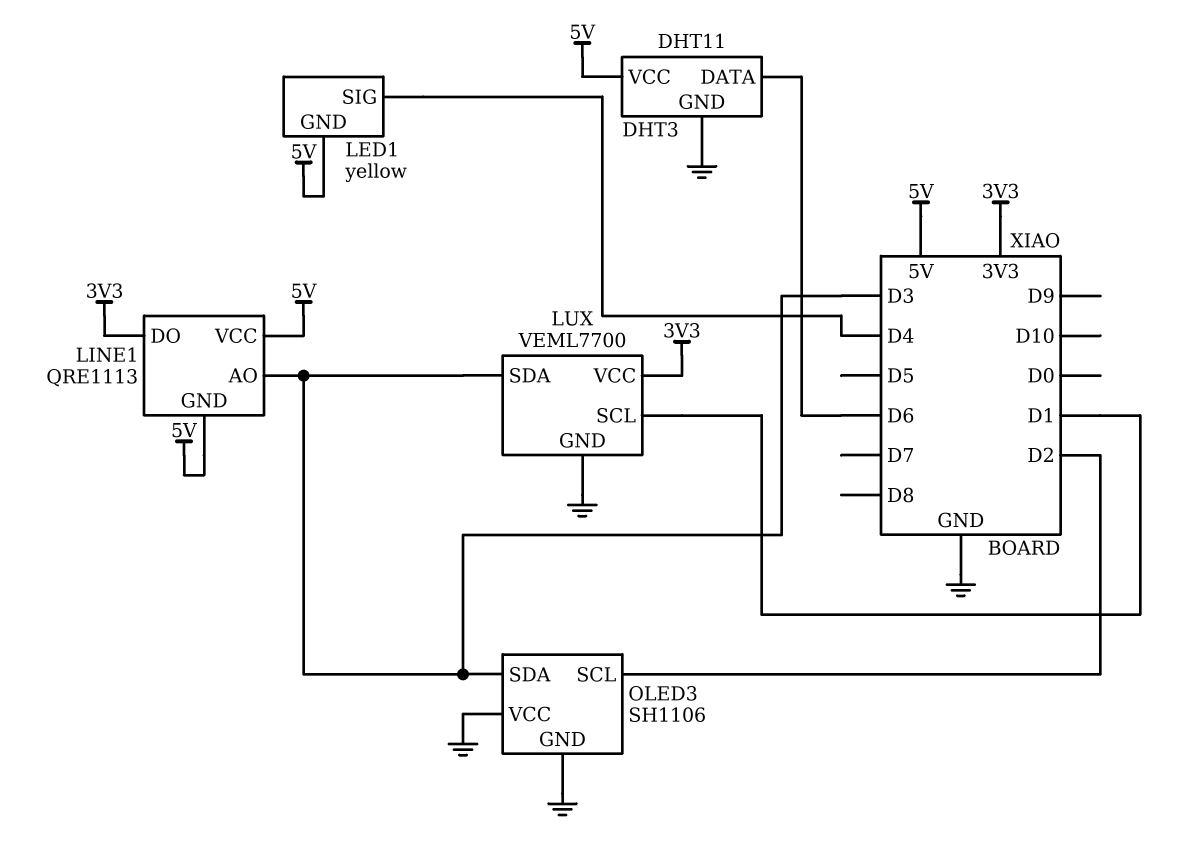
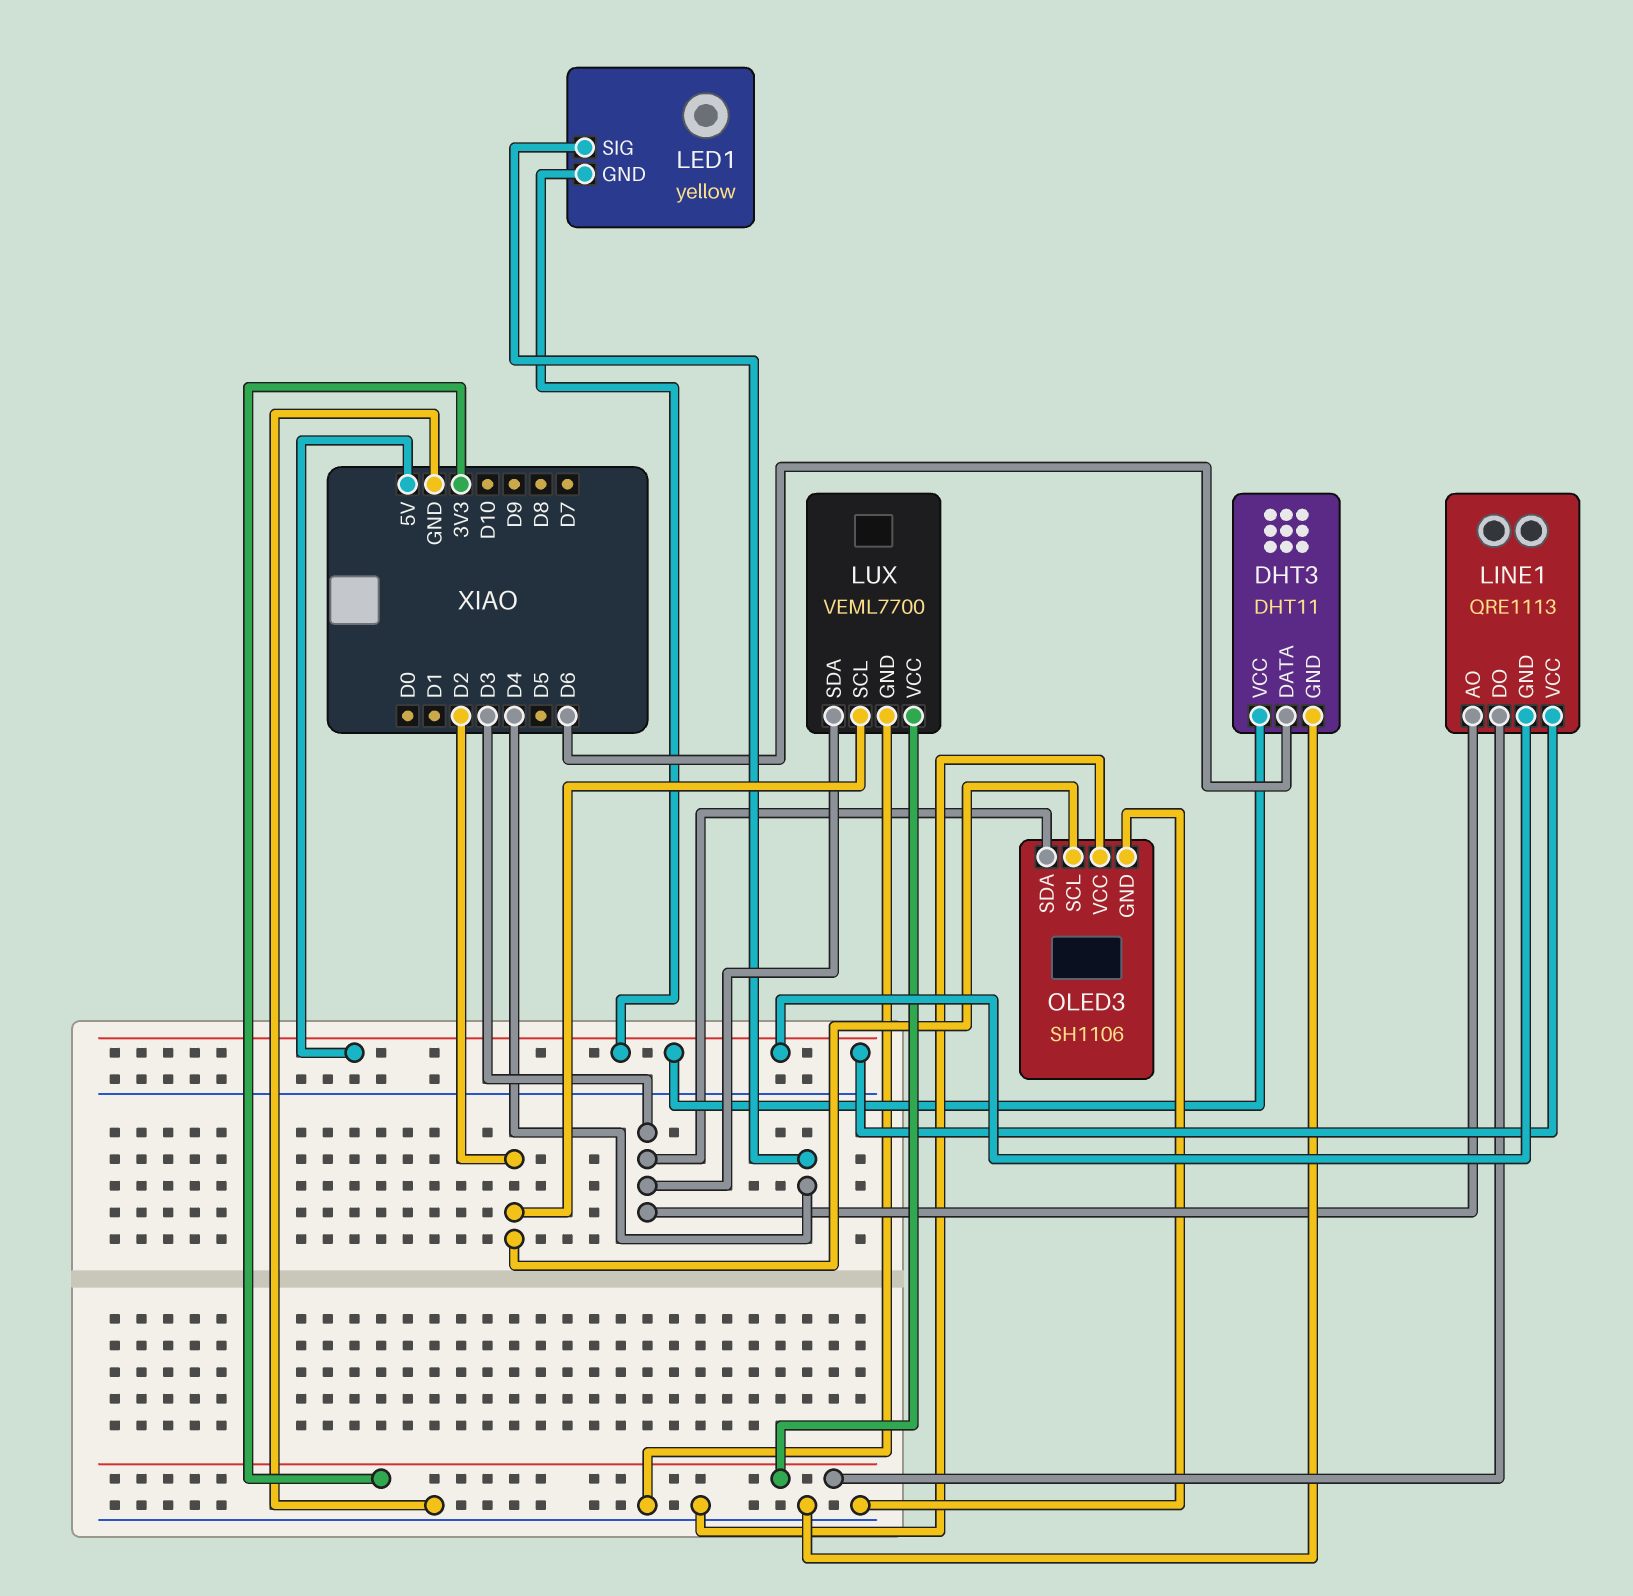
LUX pin SCL: D1 -> D2

